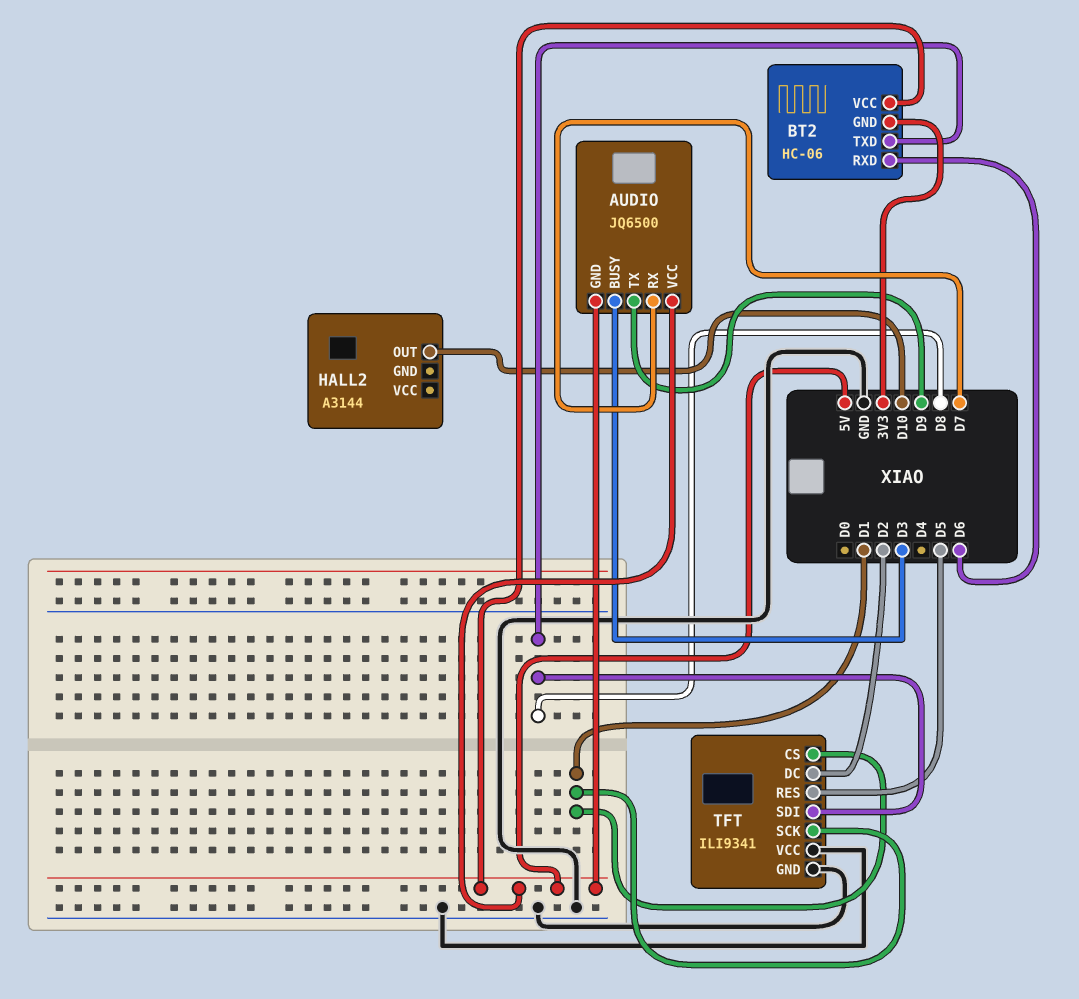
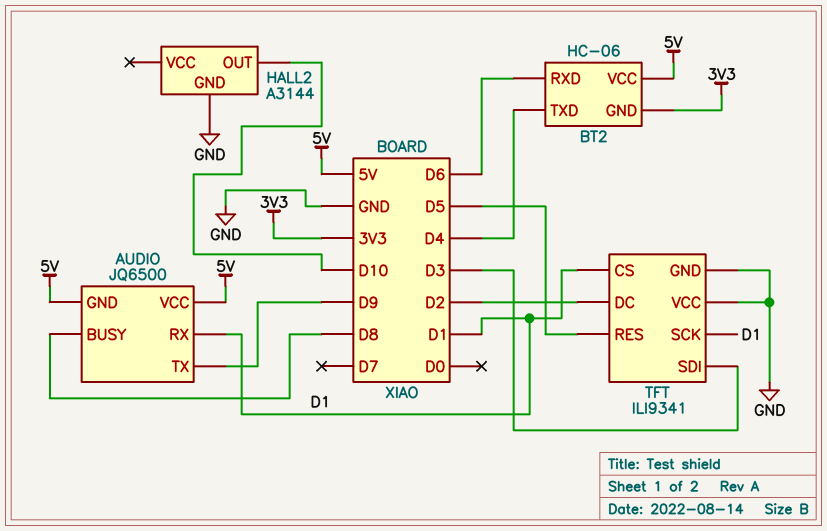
AUDIO pin BUSY: D3 -> D8
AUDIO pin RX: D7 -> D1
BT2 pin TXD: D8 -> D4
HALL2 pin GND: none -> GND
TFT pin SDI: D8 -> D3

